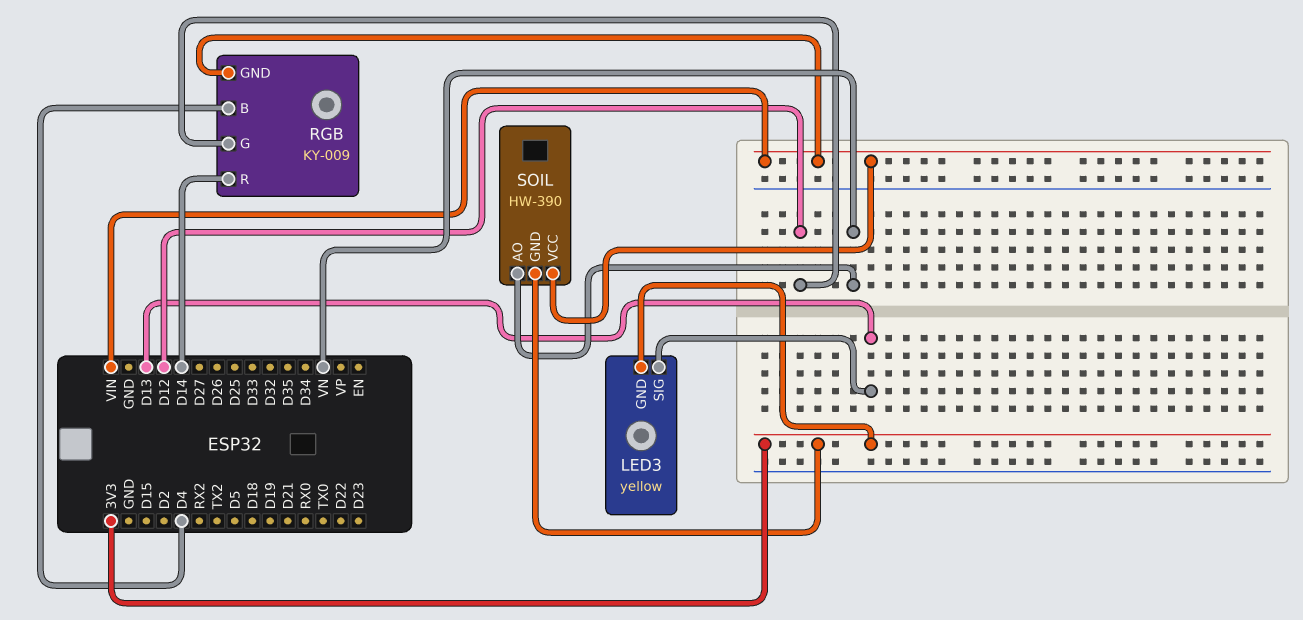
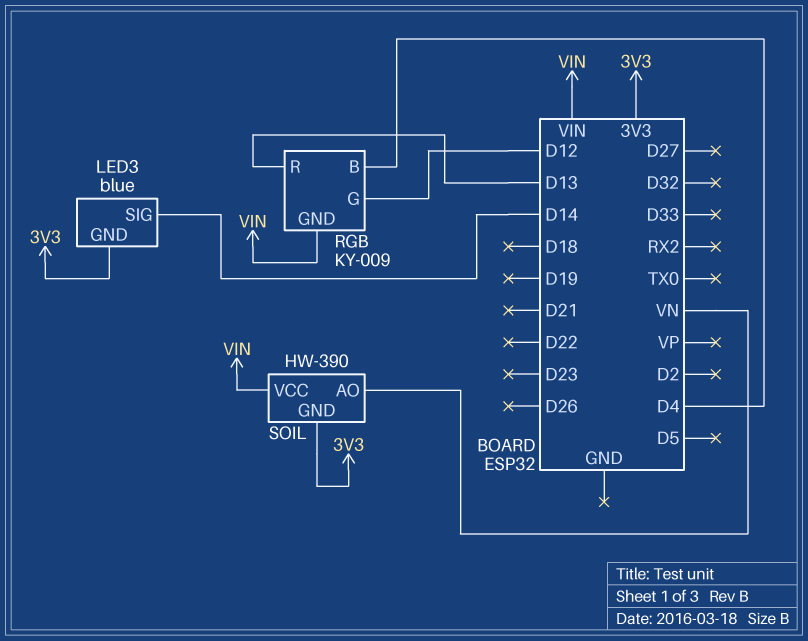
LED3: yellow -> blue
LED3 pin SIG: D13 -> D14
RGB pin R: D14 -> D13

